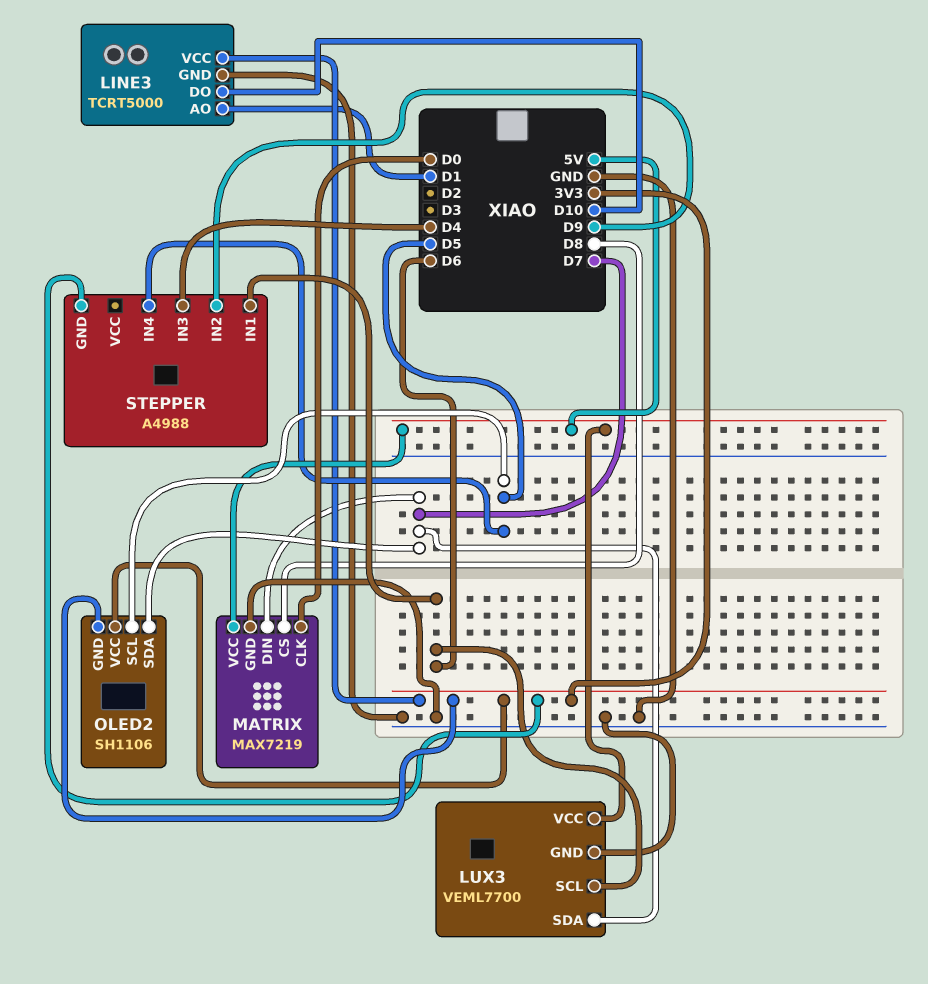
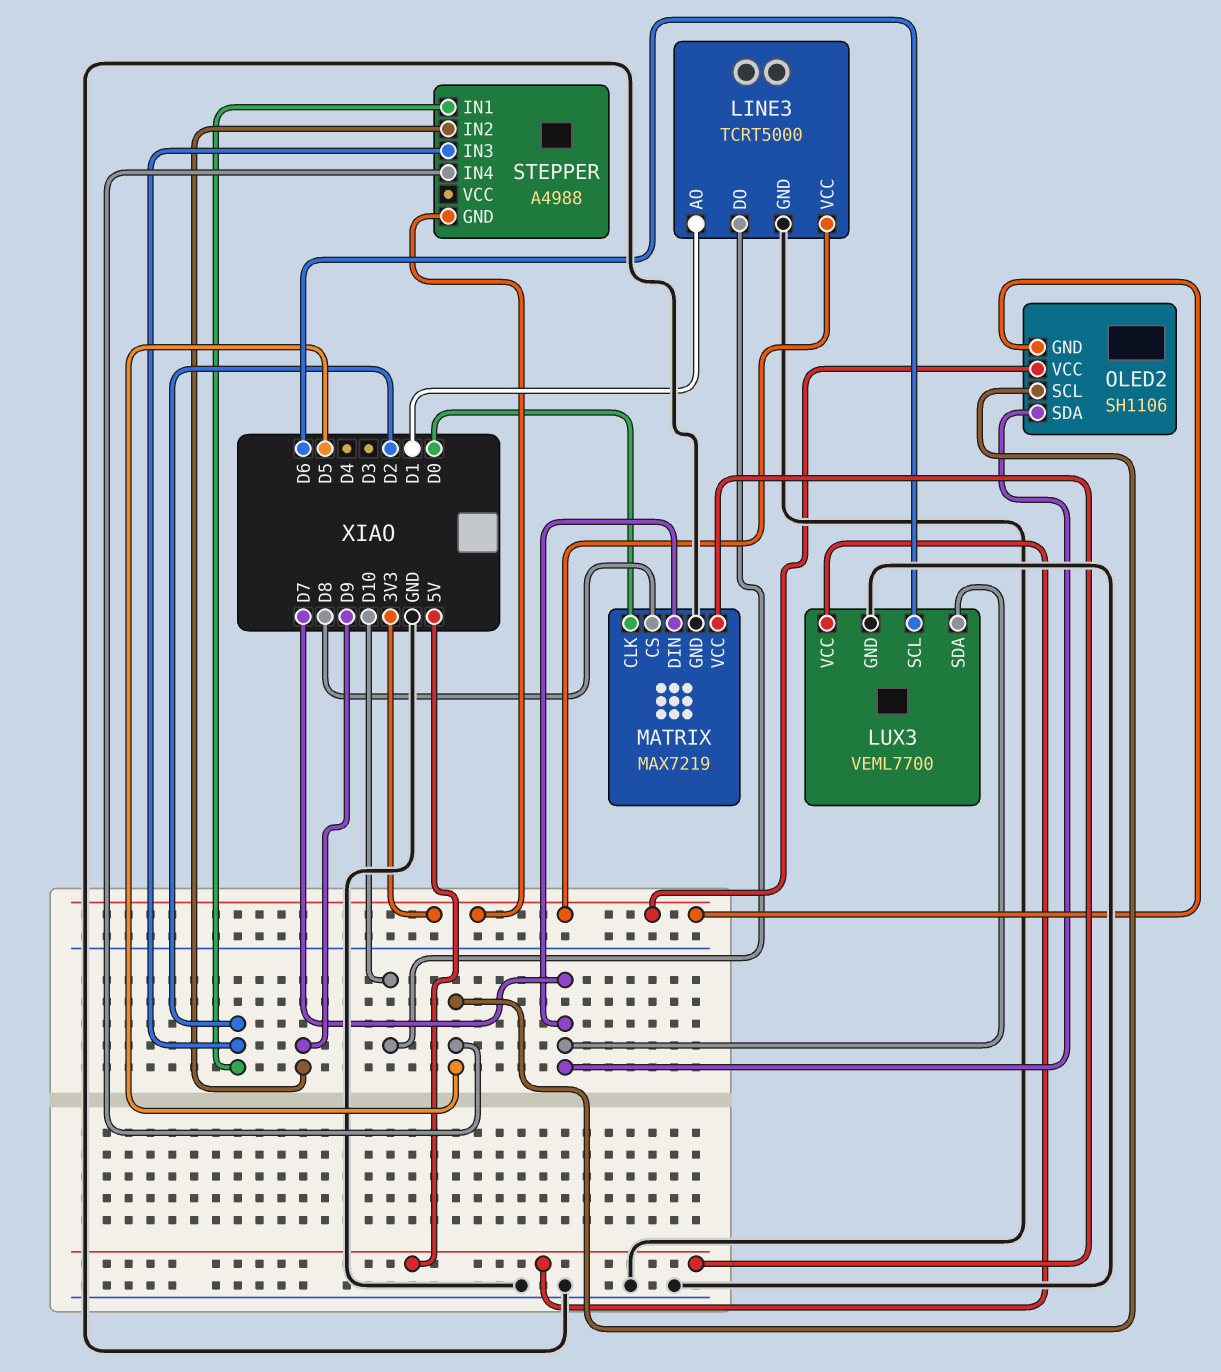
STEPPER pin IN1: D6 -> D2
STEPPER pin IN3: D4 -> D2

